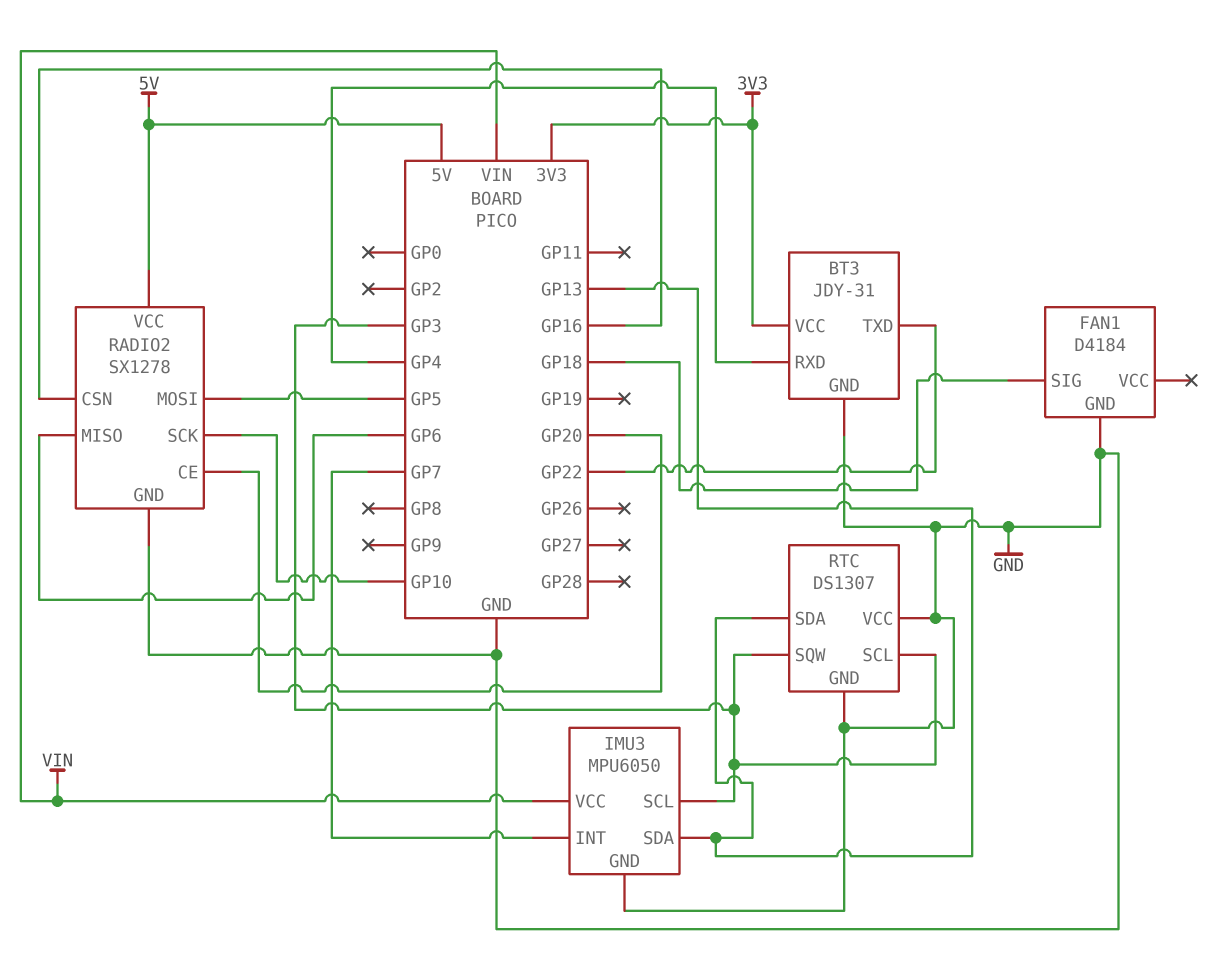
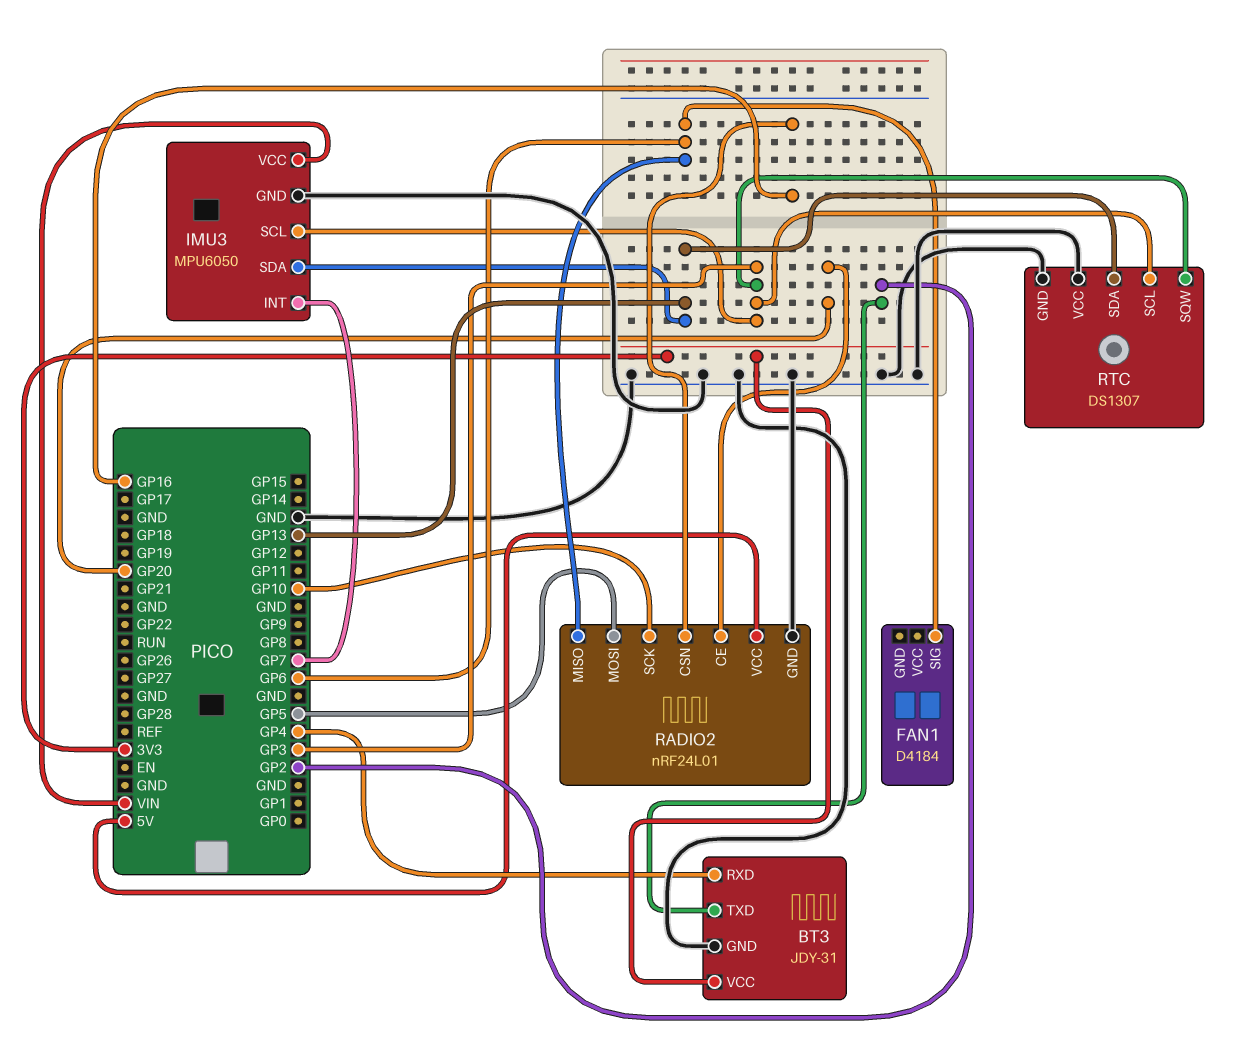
BT3 pin TXD: GP22 -> GP2
FAN1 pin GND: GND -> none
FAN1 pin SIG: GP18 -> GP6
RADIO2: SX1278 -> nRF24L01

